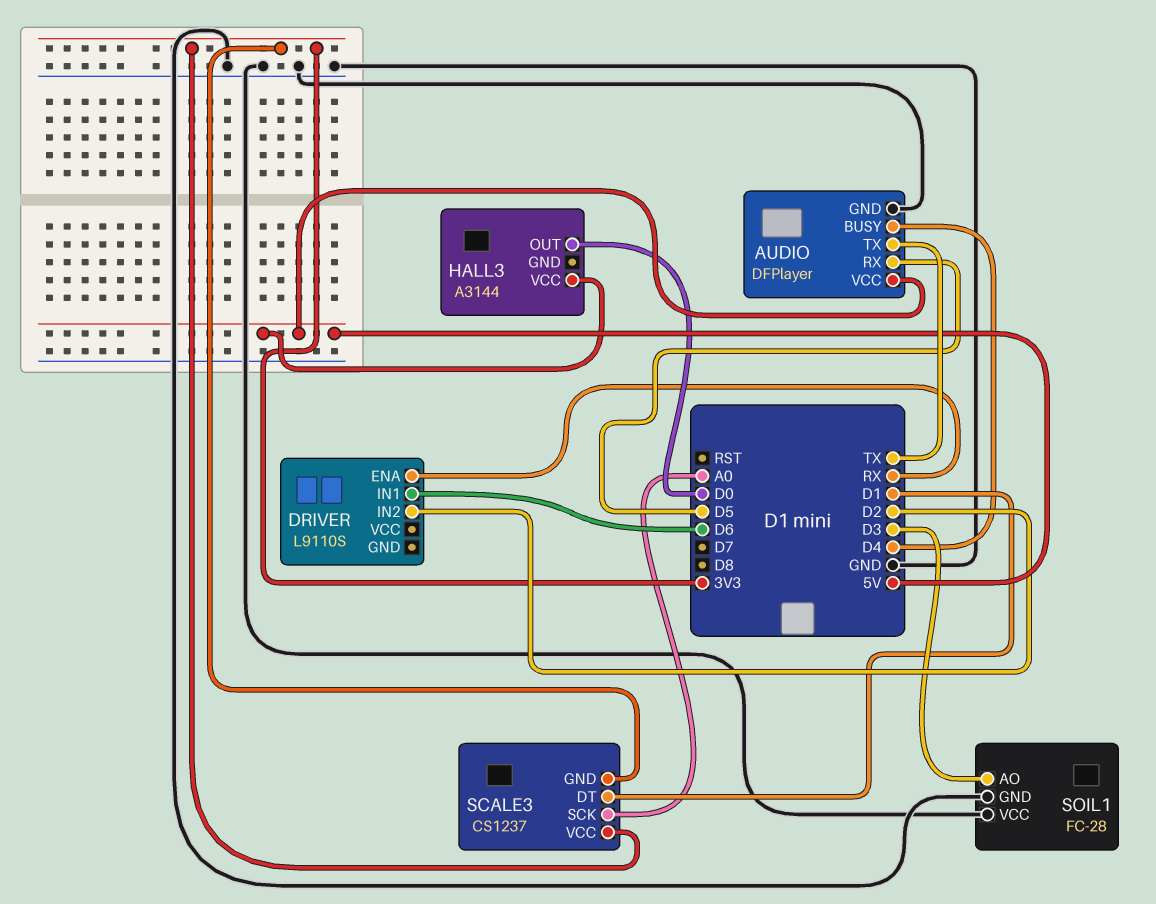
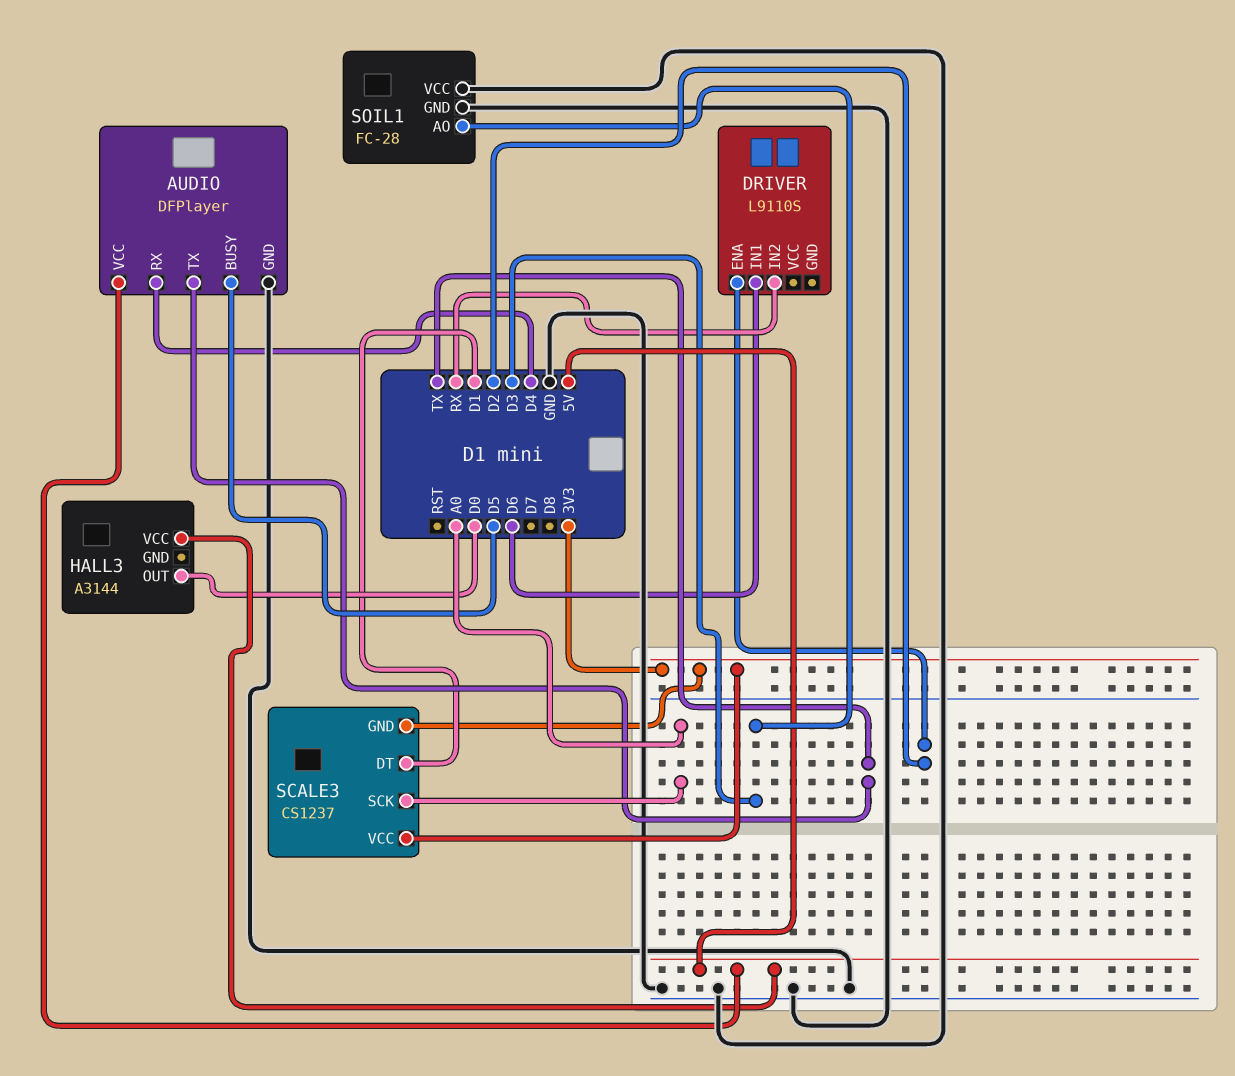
AUDIO pin BUSY: D4 -> D5
AUDIO pin RX: D5 -> D4
DRIVER pin ENA: RX -> D2
DRIVER pin IN2: D2 -> RX

